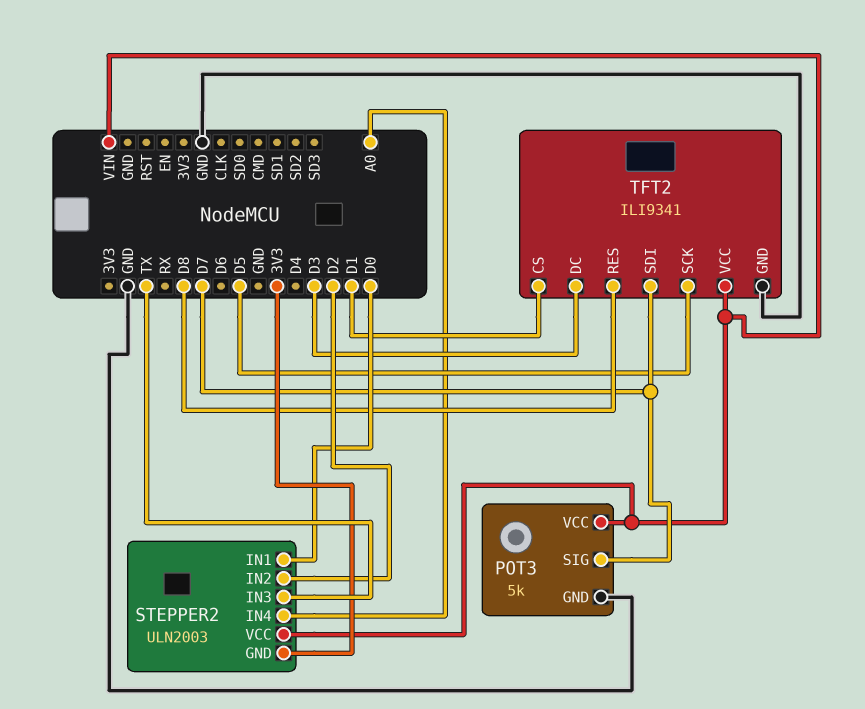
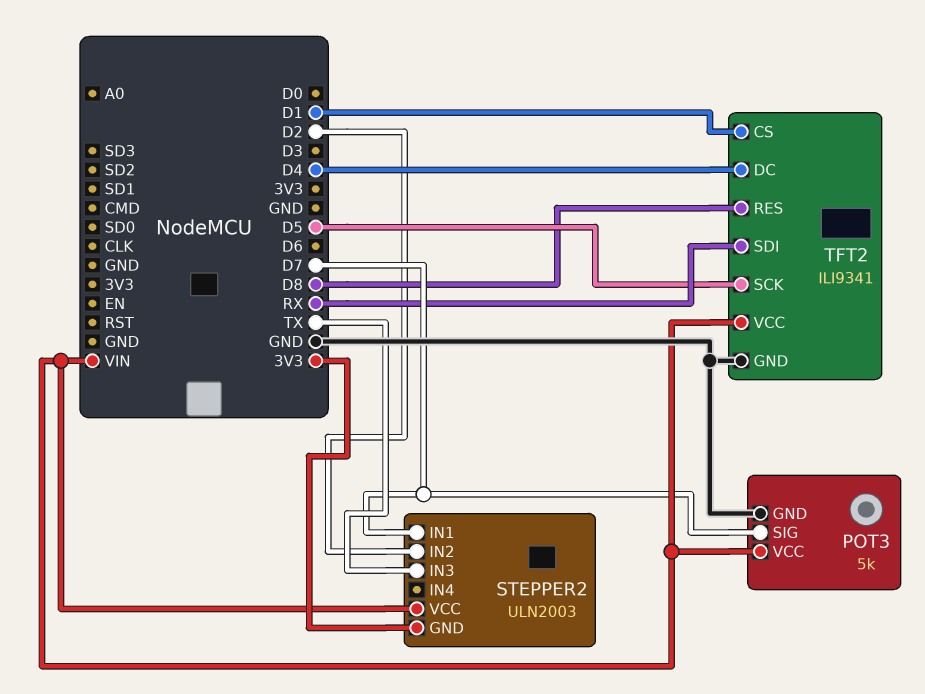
STEPPER2 pin IN1: D0 -> D7
STEPPER2 pin IN4: A0 -> none
TFT2 pin DC: D3 -> D4
TFT2 pin SDI: D7 -> RX

